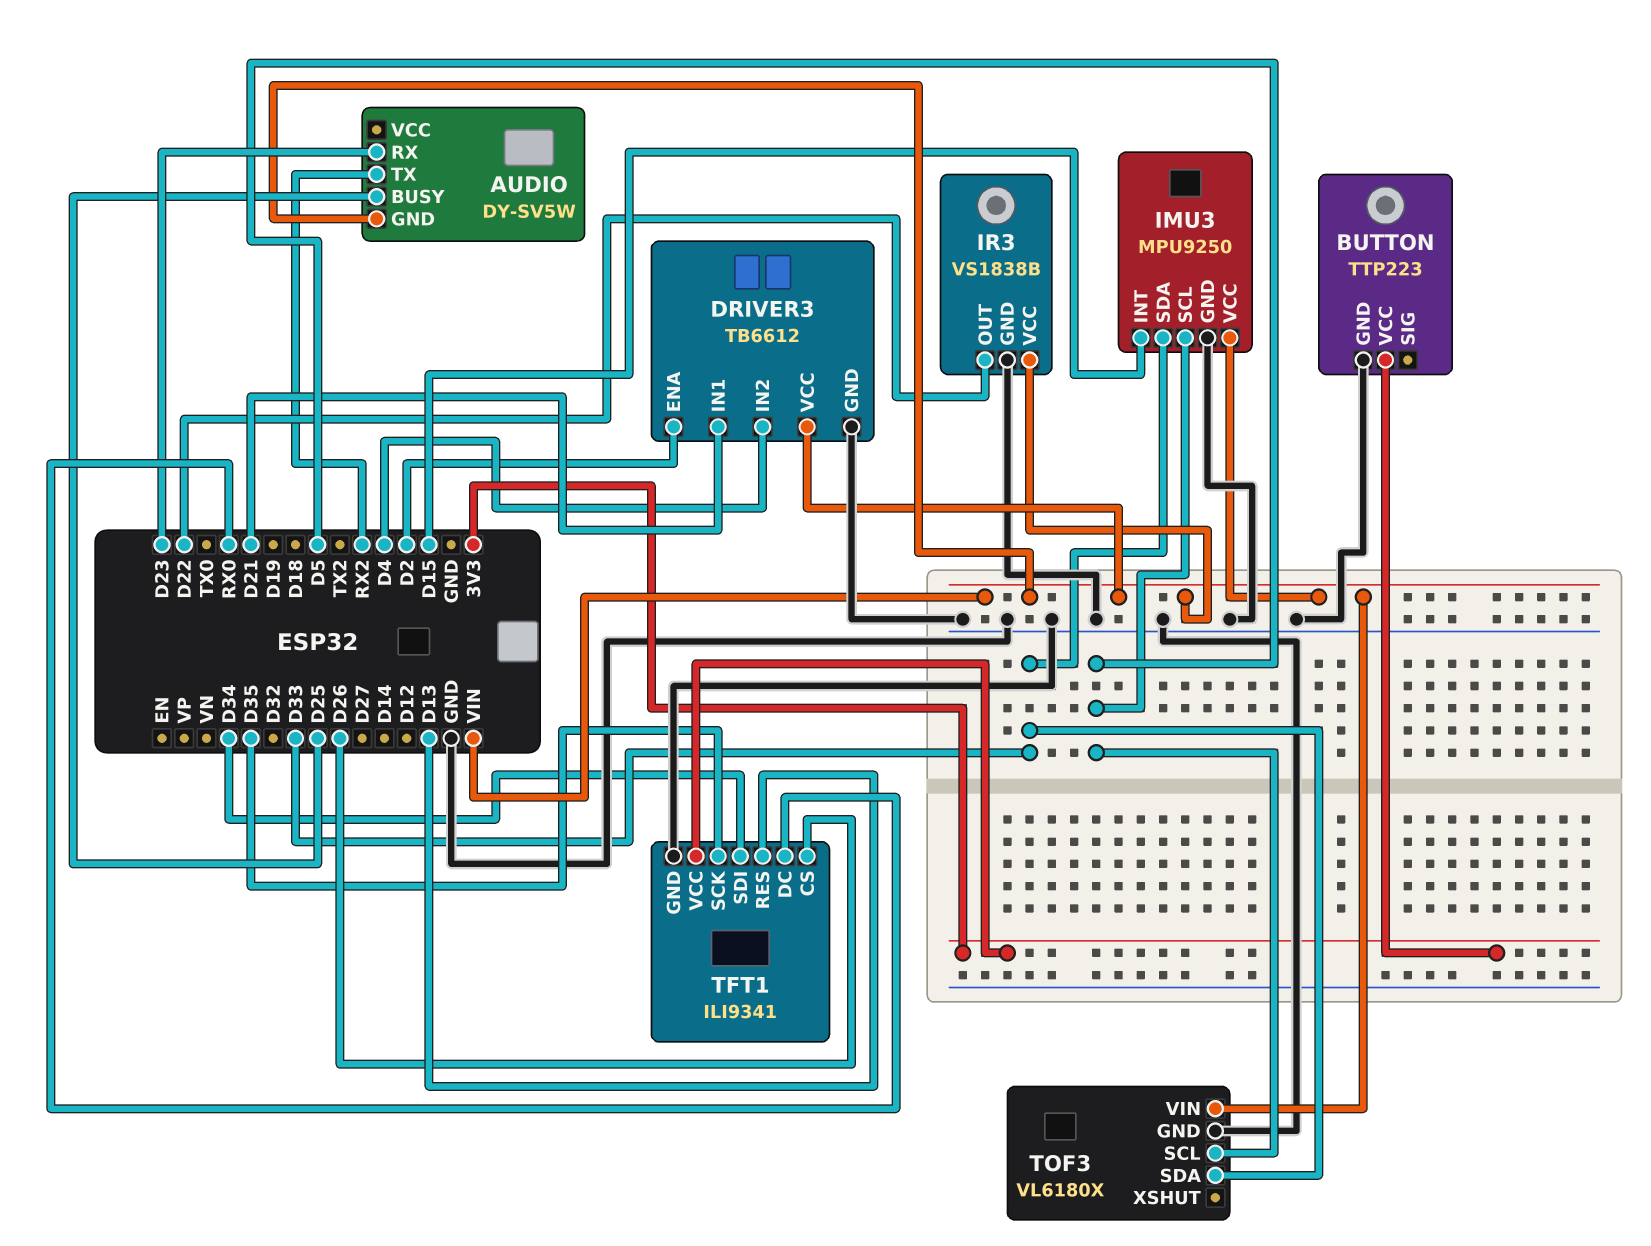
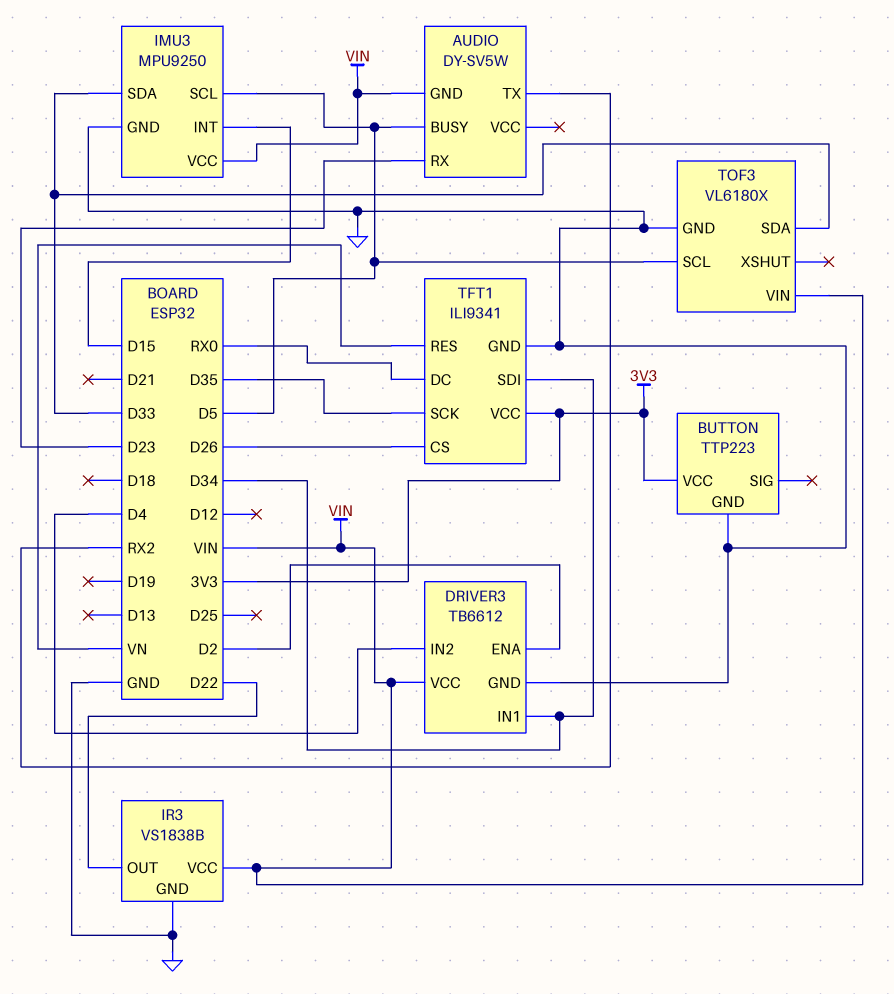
AUDIO pin BUSY: D25 -> D5
DRIVER3 pin IN1: D21 -> D34
TFT1 pin RES: D13 -> VN

